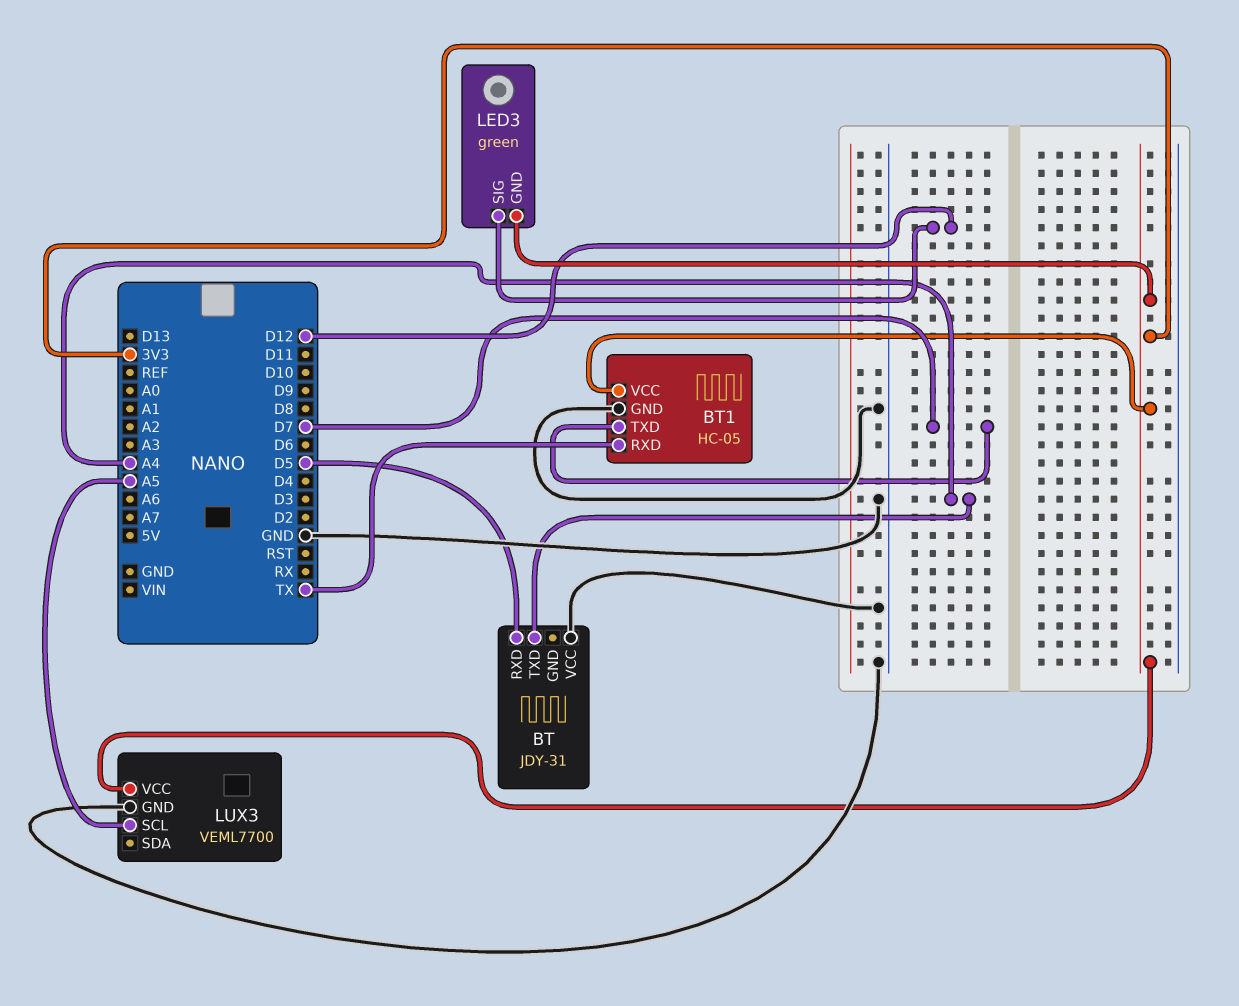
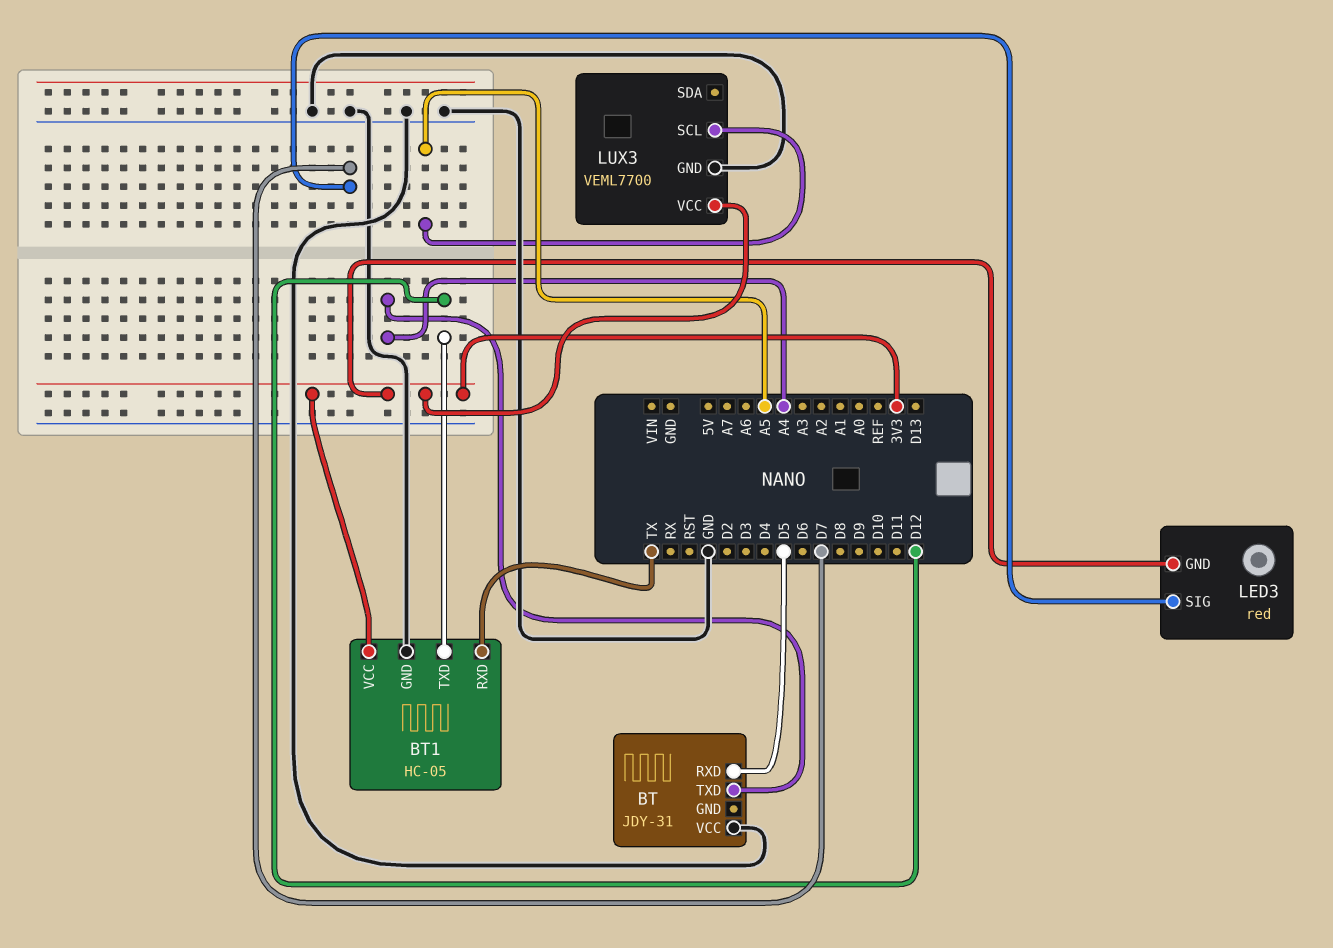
BT1 pin TXD: D7 -> D12
LED3: green -> red
LED3 pin SIG: D12 -> D7

